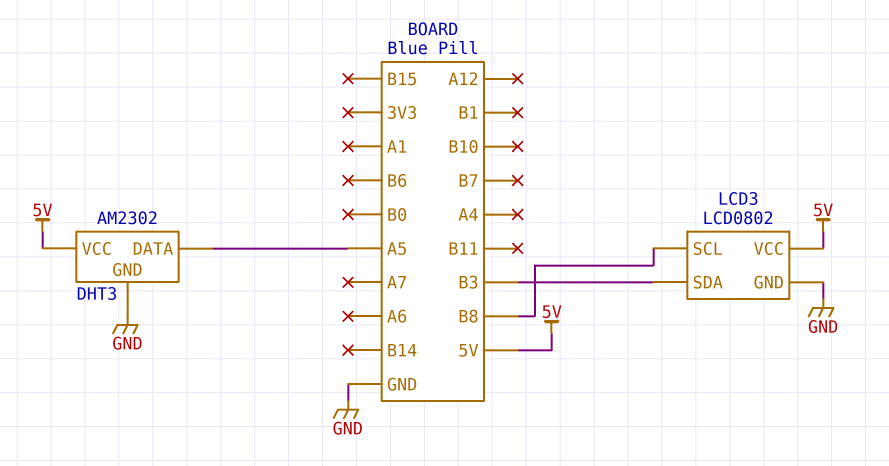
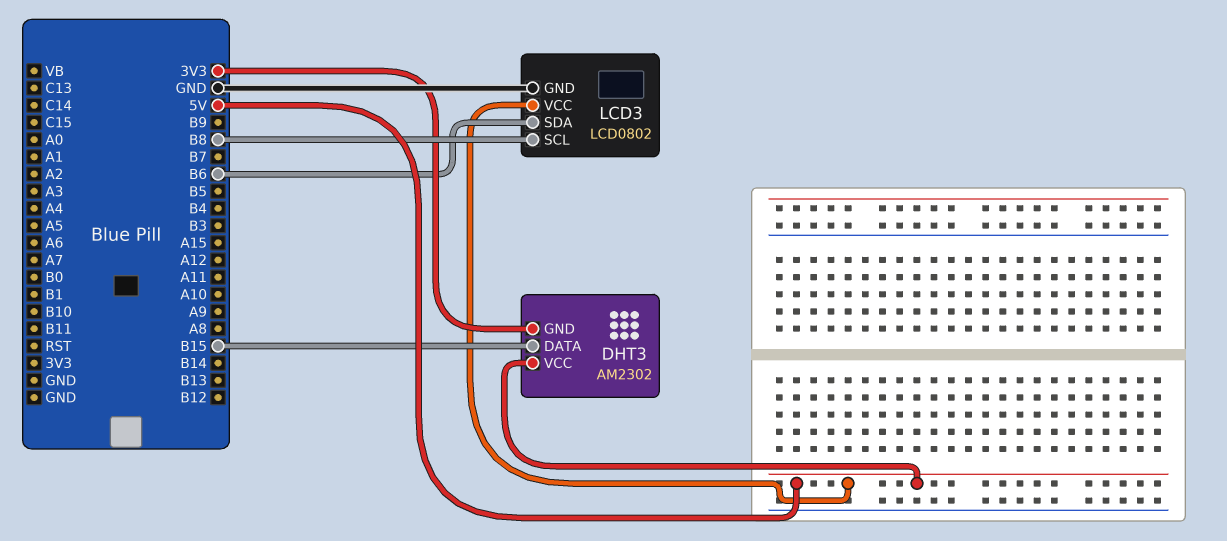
DHT3 pin DATA: A5 -> B15
DHT3 pin GND: GND -> 3V3
LCD3 pin SDA: B3 -> B6

